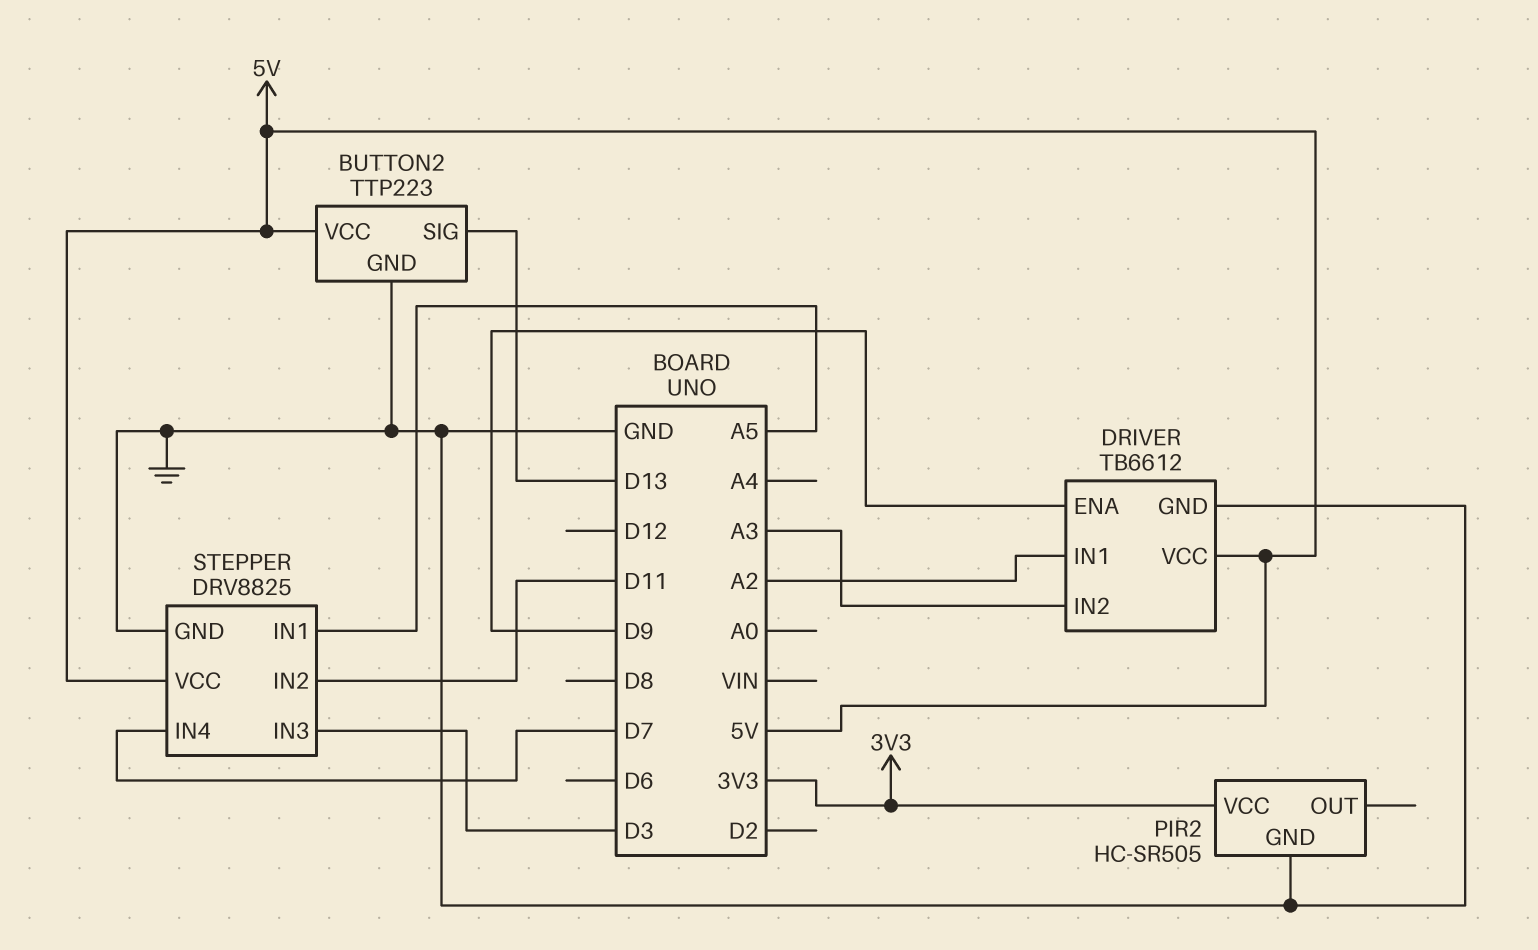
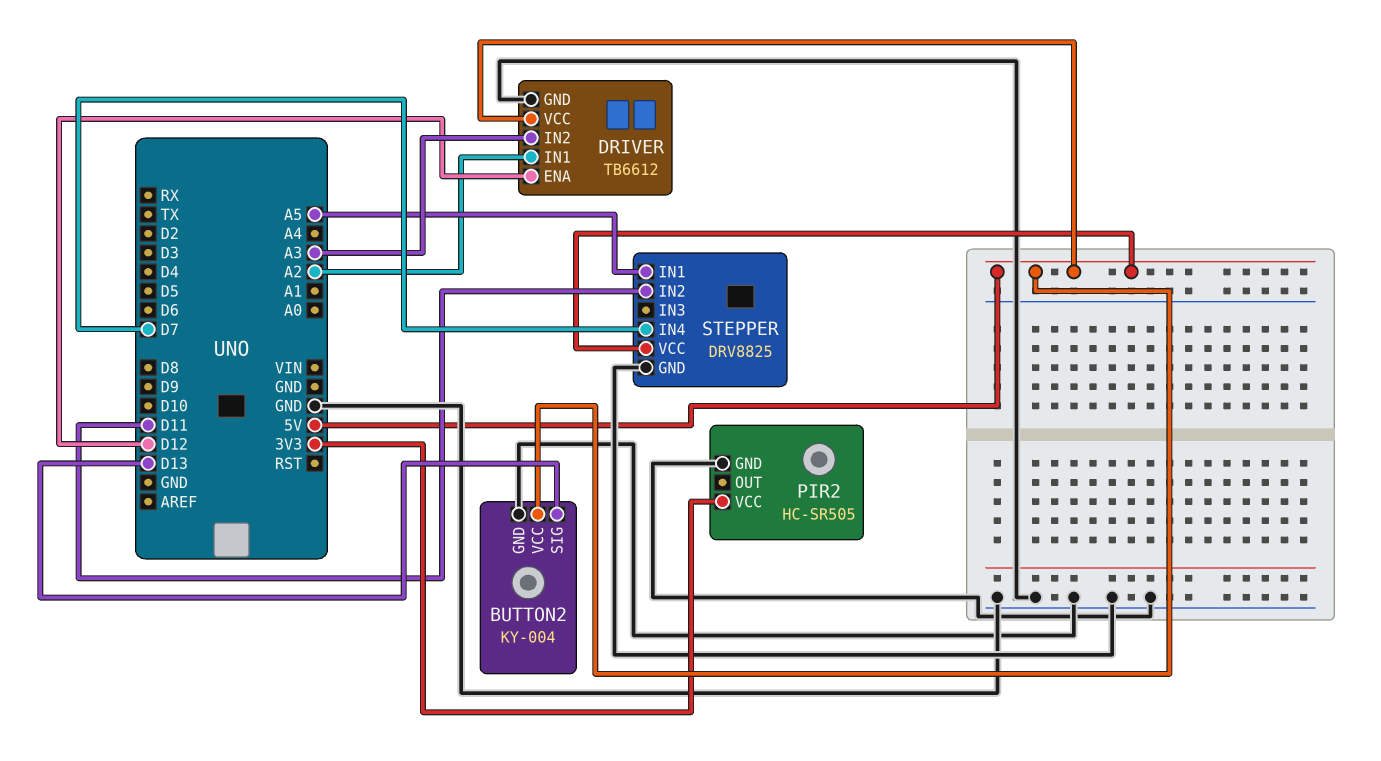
BUTTON2: TTP223 -> KY-004
DRIVER pin ENA: D9 -> D12
STEPPER pin IN3: D3 -> none

